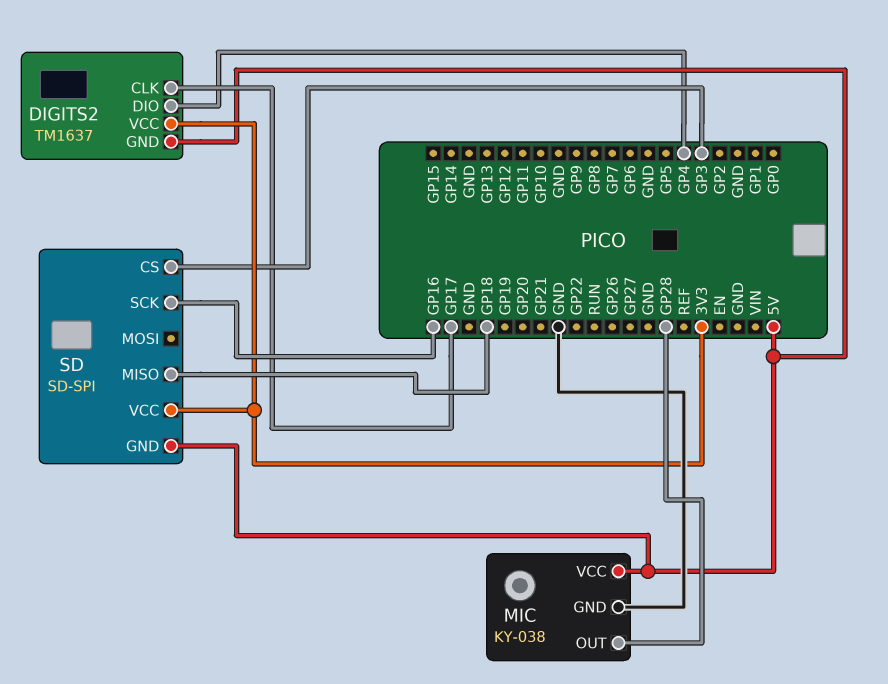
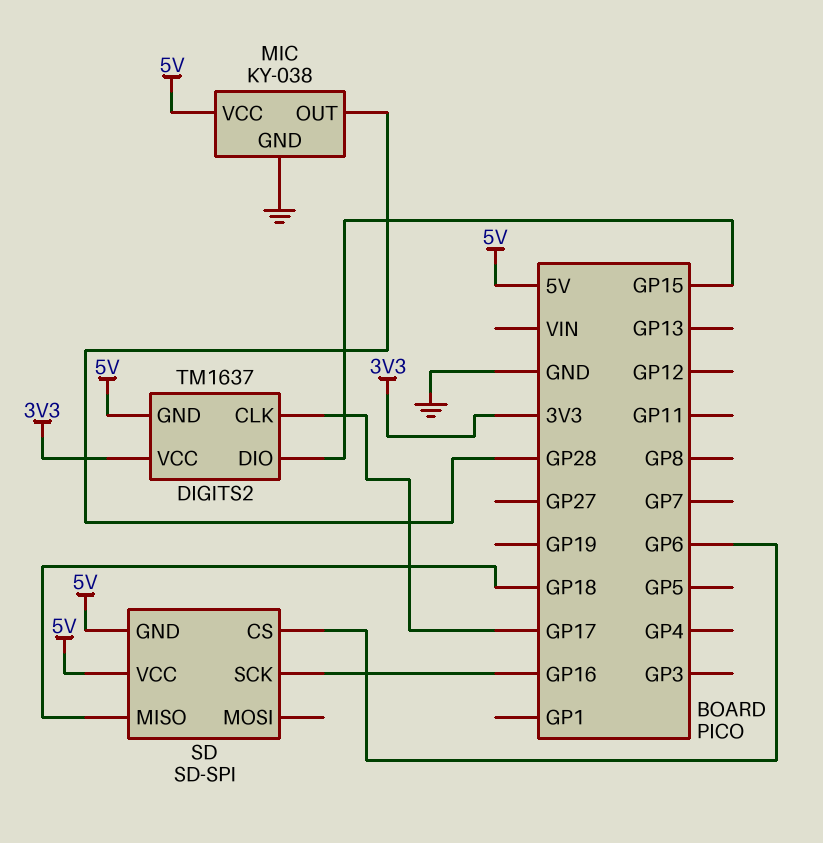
DIGITS2 pin DIO: GP4 -> GP15
SD pin CS: GP3 -> GP6
SD pin VCC: 3V3 -> 5V

